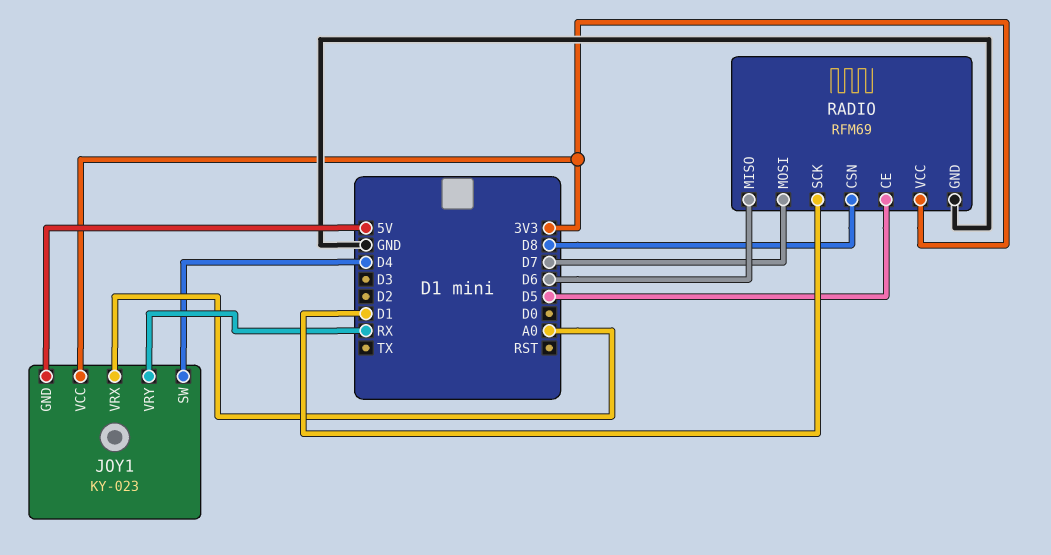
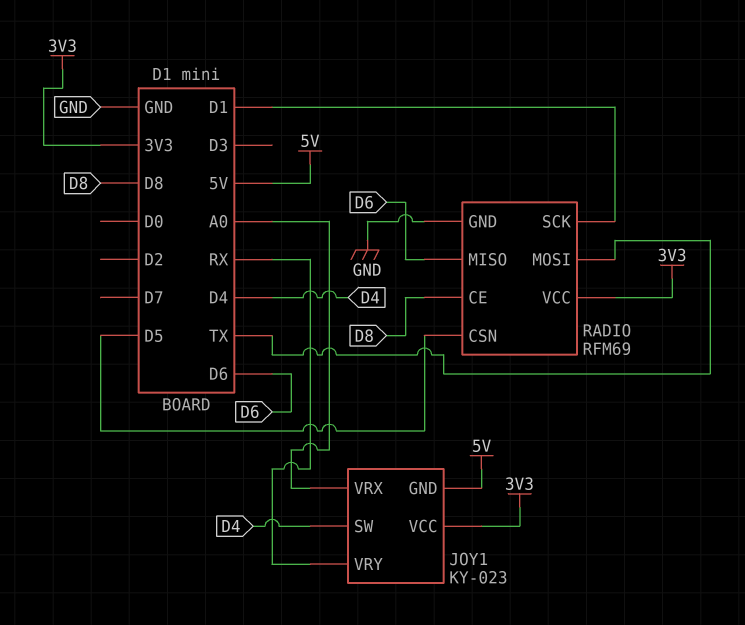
RADIO pin CE: D5 -> D8
RADIO pin CSN: D8 -> D5
RADIO pin MOSI: D7 -> TX

